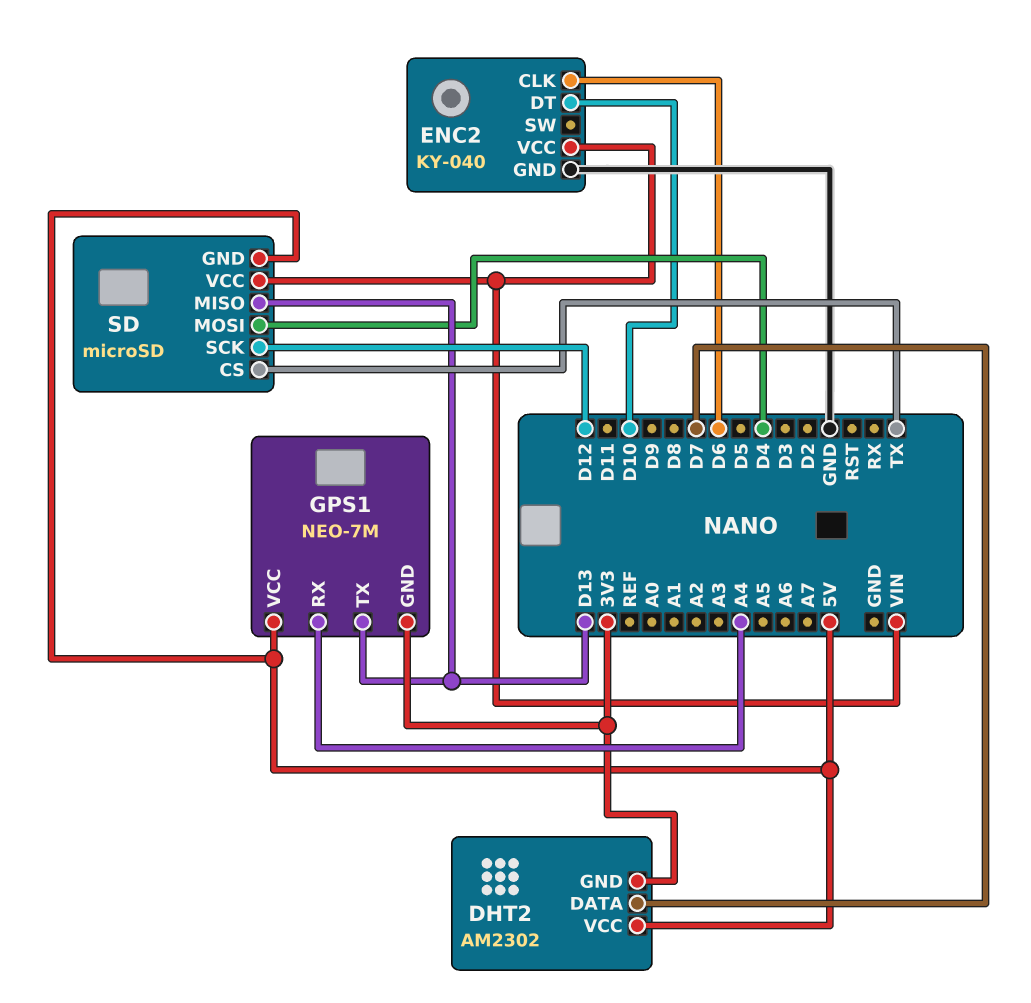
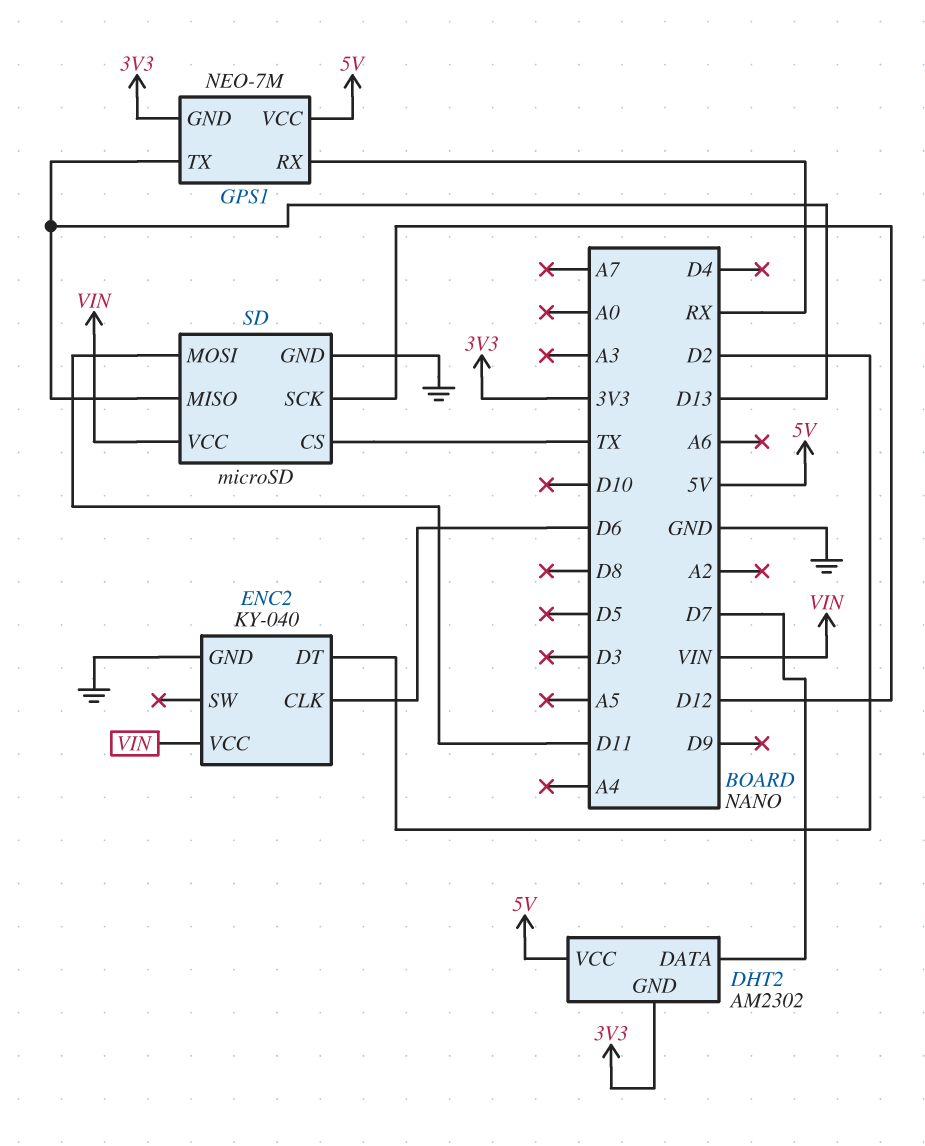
ENC2 pin DT: D10 -> D2
GPS1 pin RX: A4 -> RX
SD pin GND: 5V -> GND
SD pin MOSI: D4 -> D11

